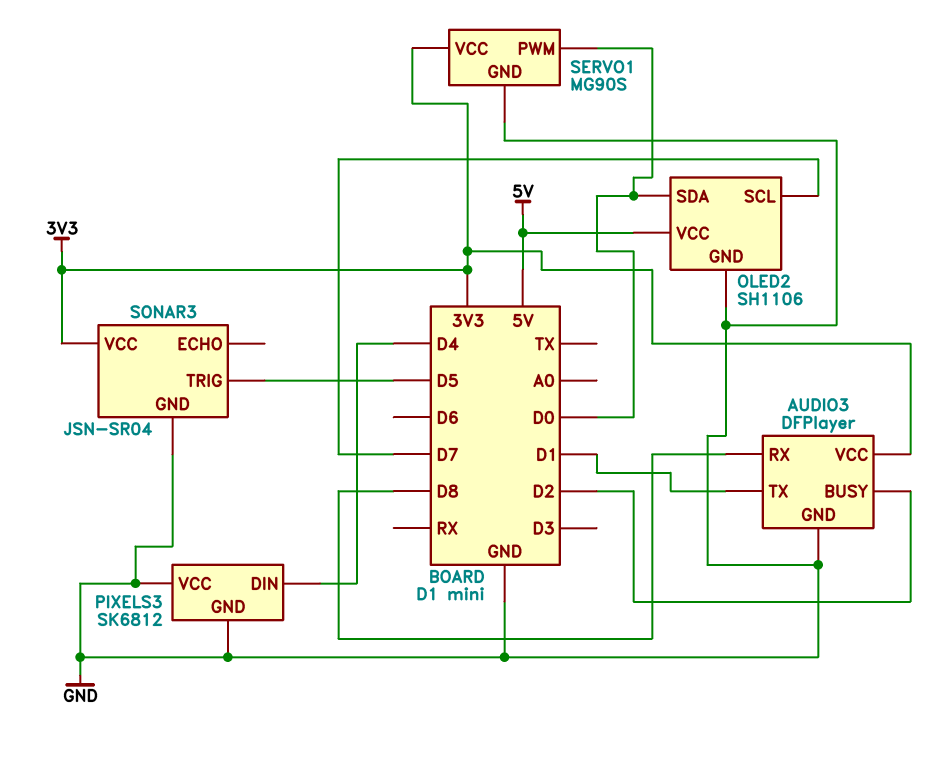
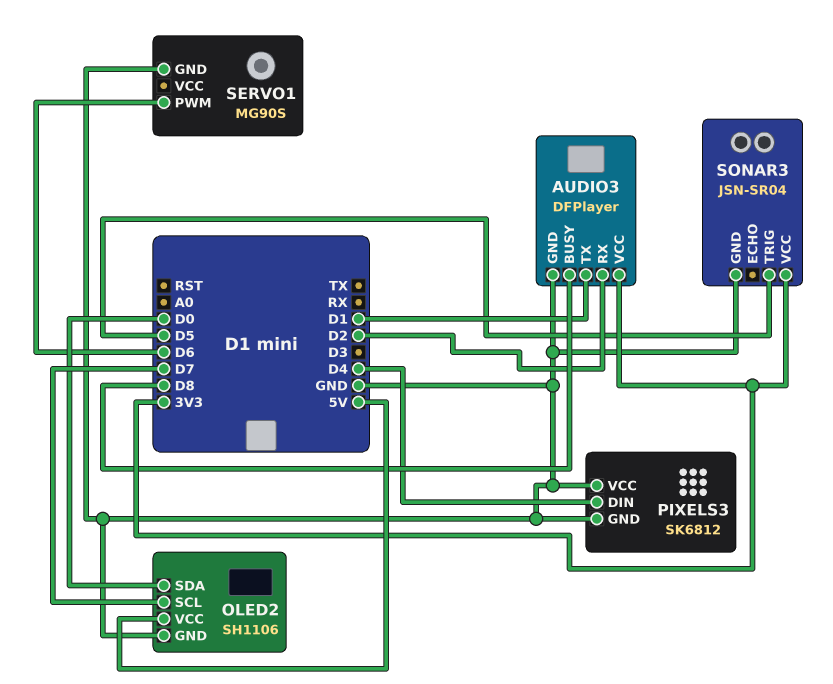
AUDIO3 pin BUSY: D2 -> D8
AUDIO3 pin RX: D8 -> D2
SERVO1 pin PWM: D0 -> D6
SERVO1 pin VCC: 3V3 -> none

